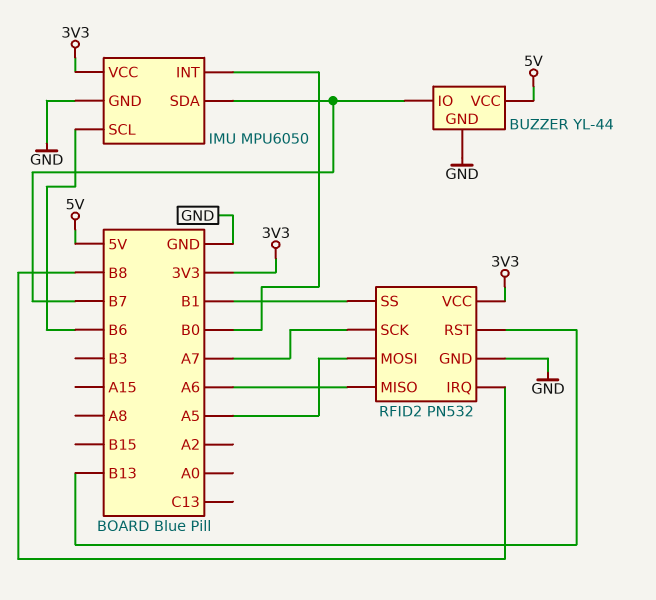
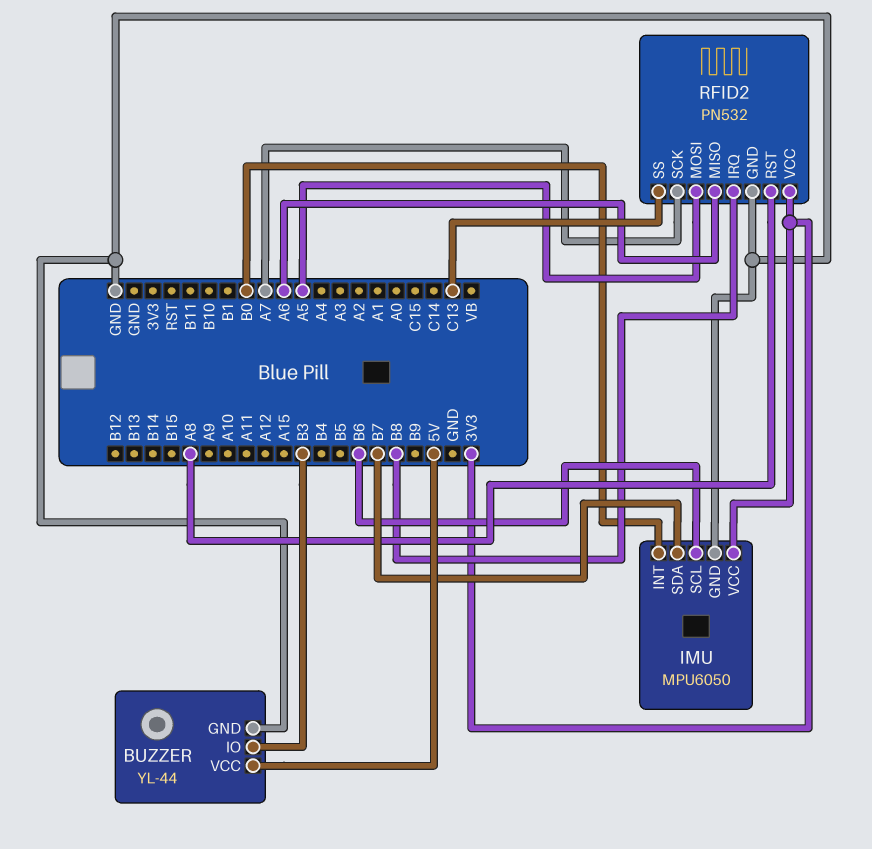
BUZZER pin IO: B7 -> B3
RFID2 pin RST: B13 -> A8
RFID2 pin SS: B1 -> C13

